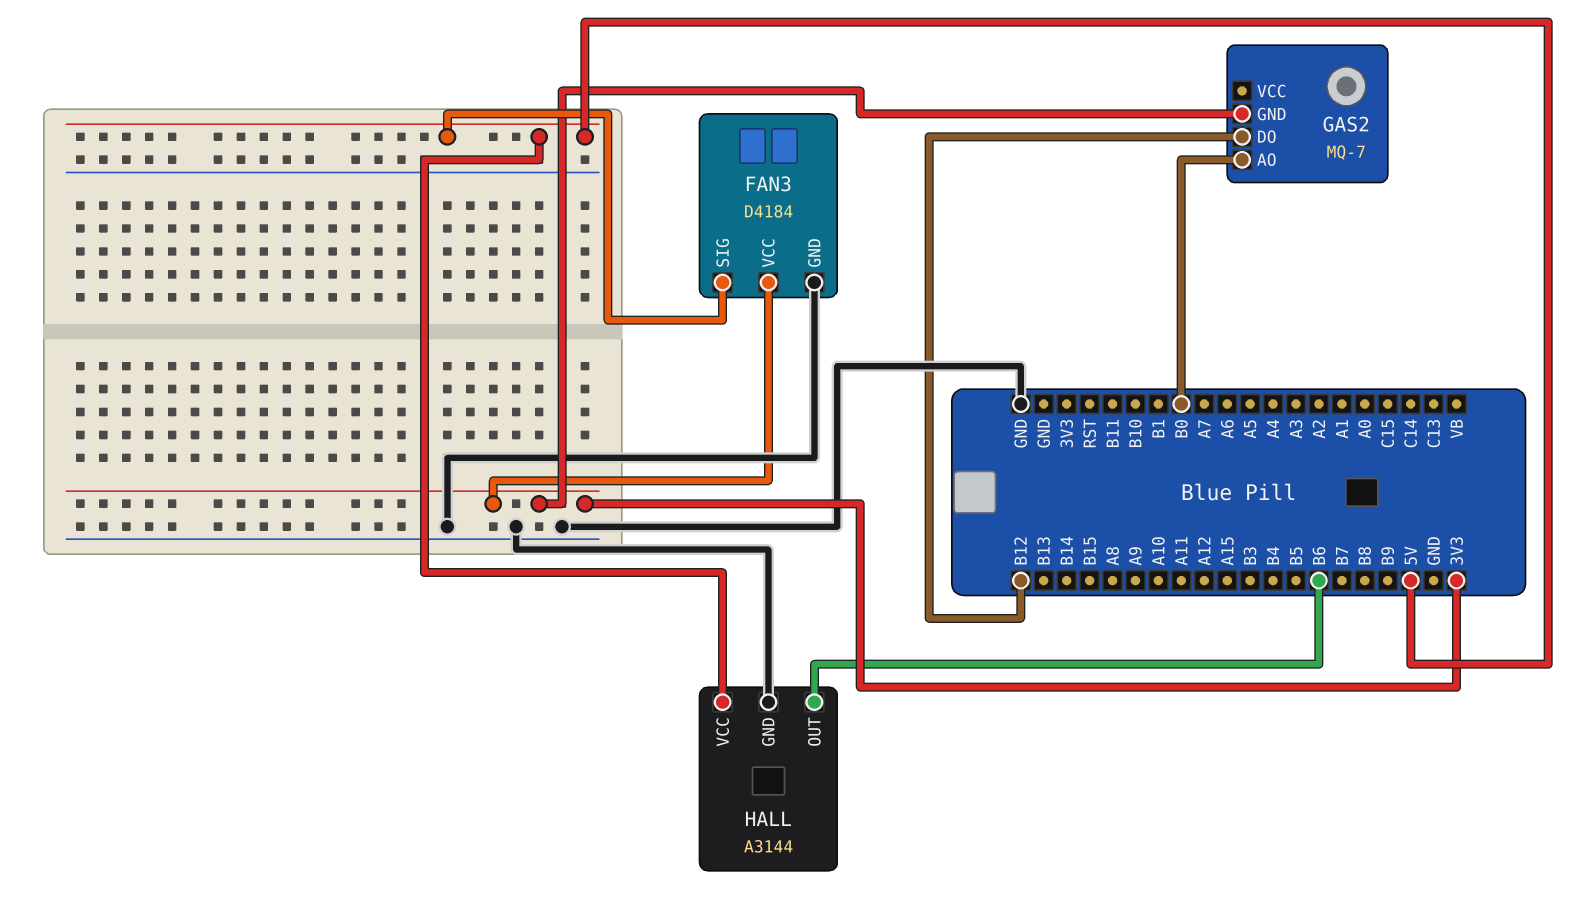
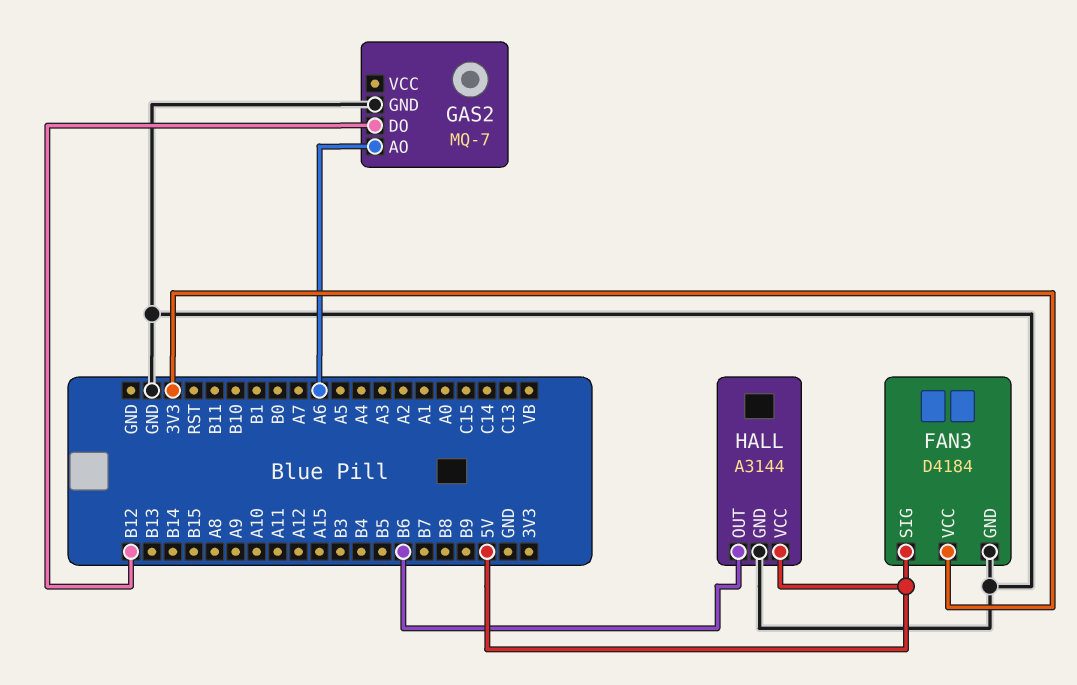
GAS2 pin AO: B0 -> A6
GAS2 pin GND: 3V3 -> GND

